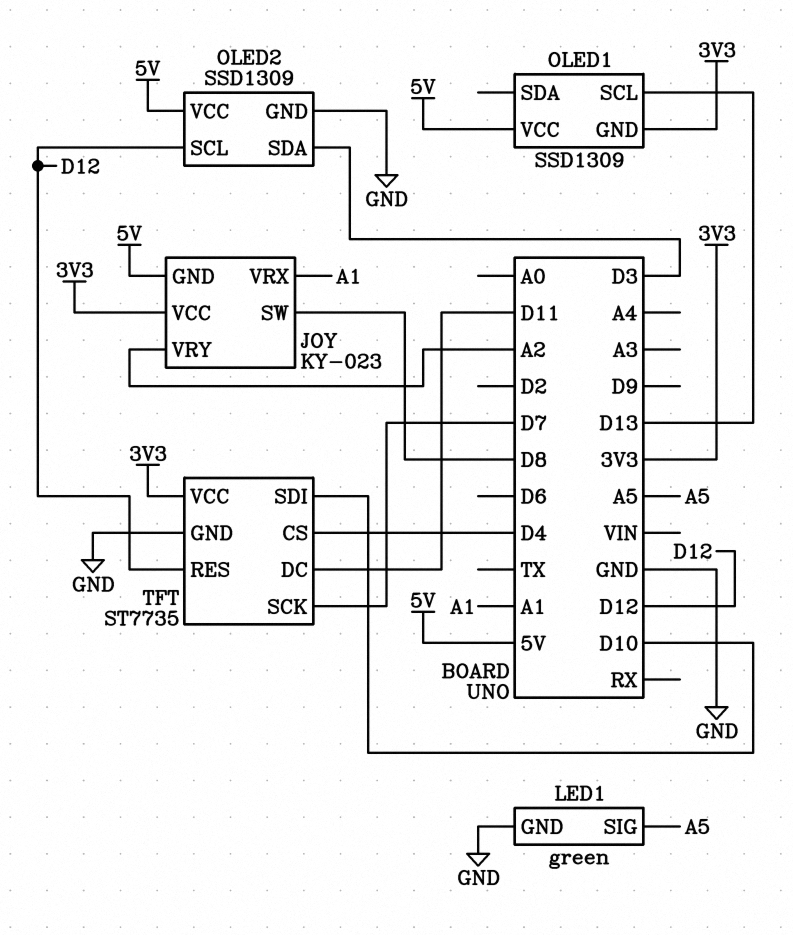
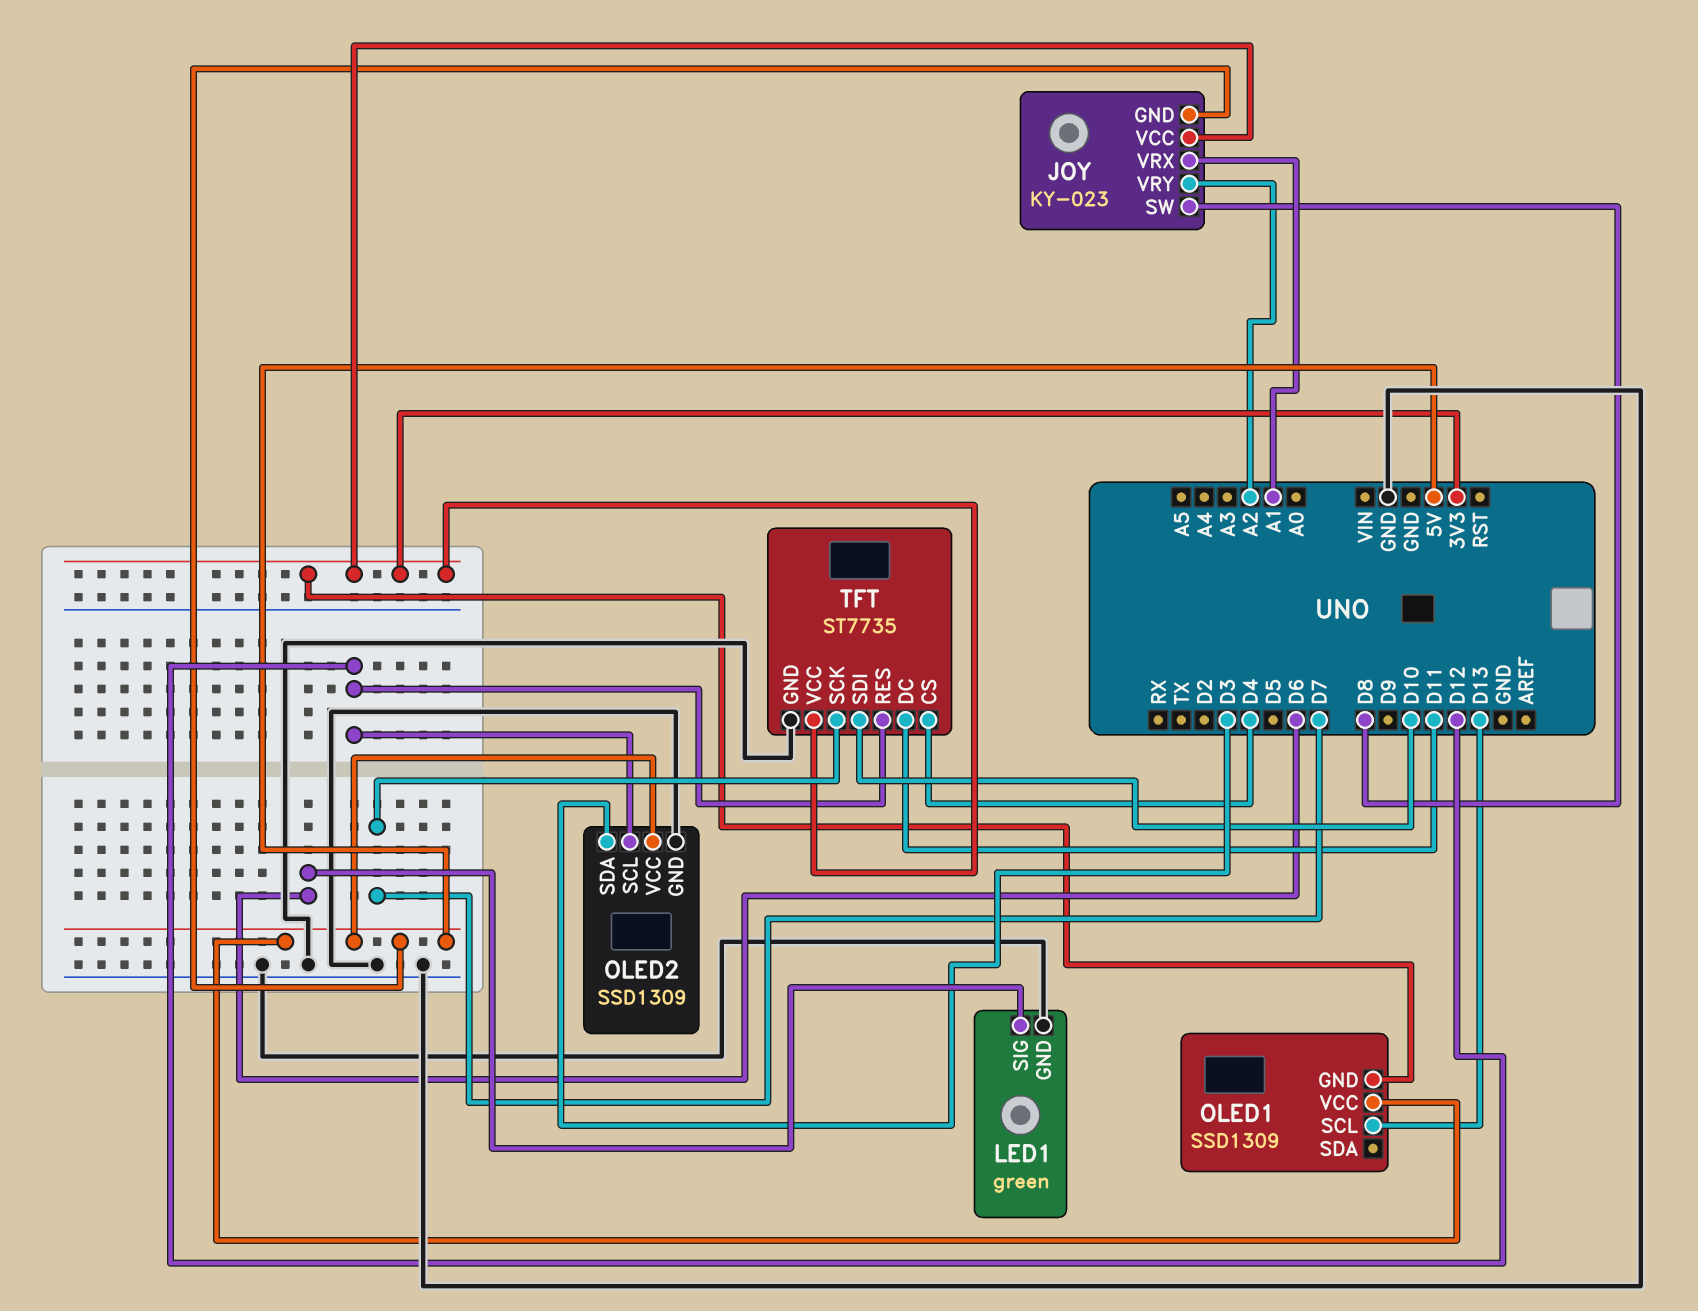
LED1 pin SIG: A5 -> D6

